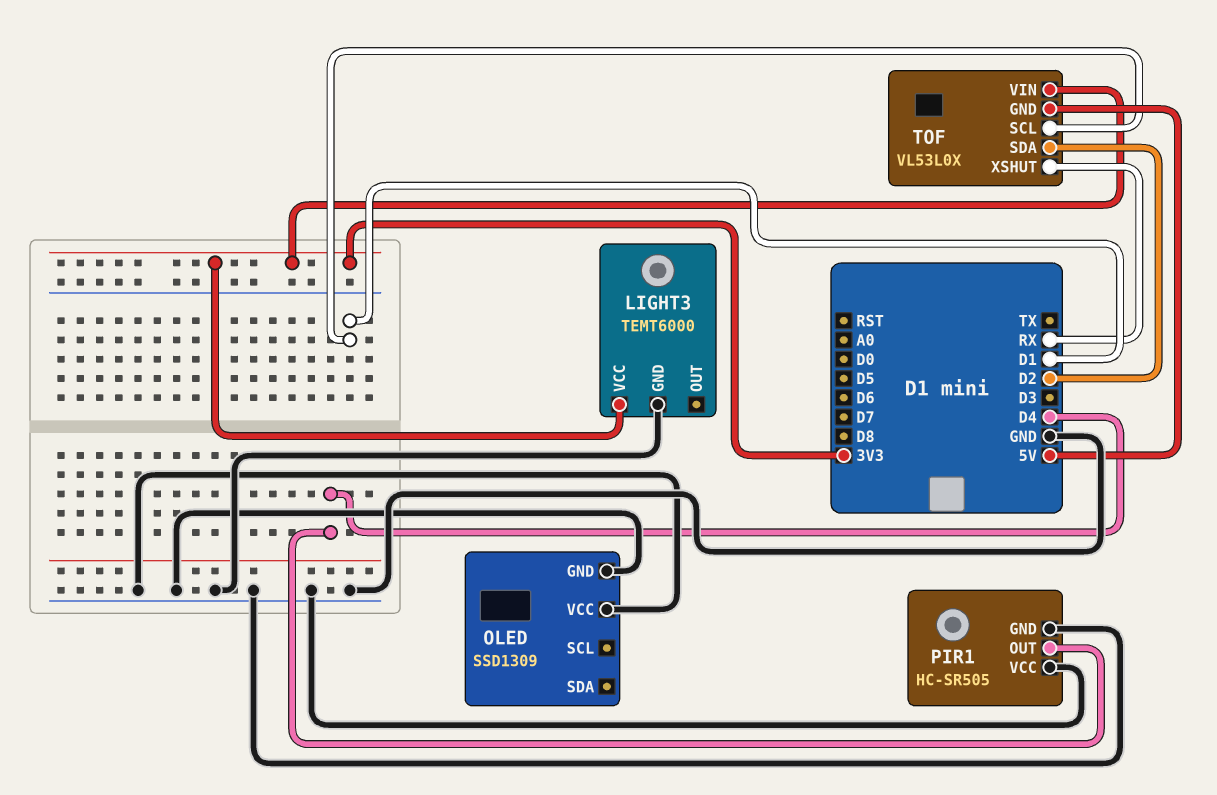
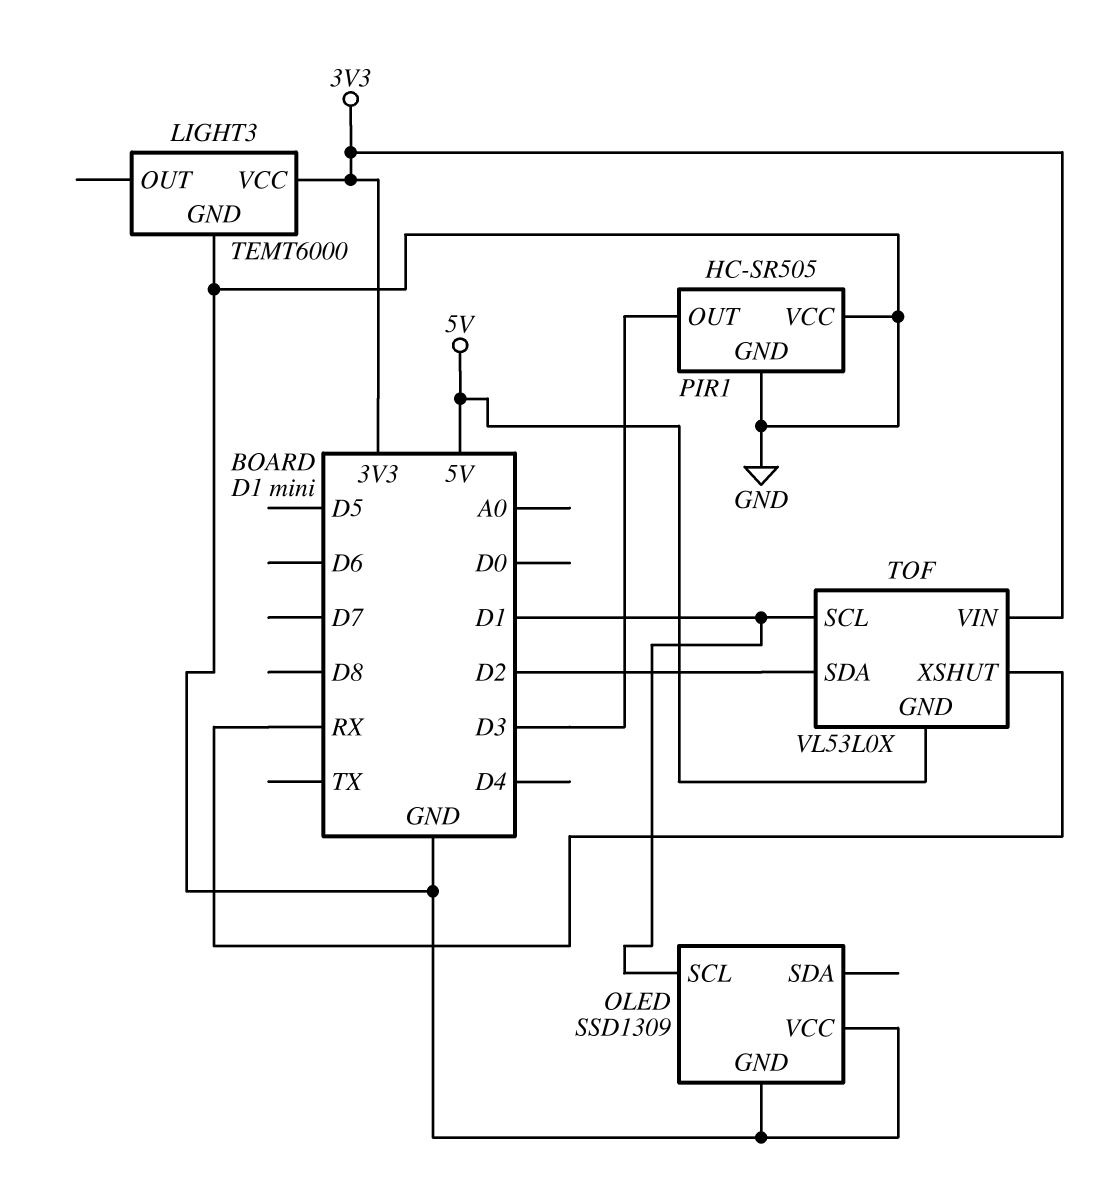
OLED pin SCL: none -> D1
PIR1 pin OUT: D4 -> D3

